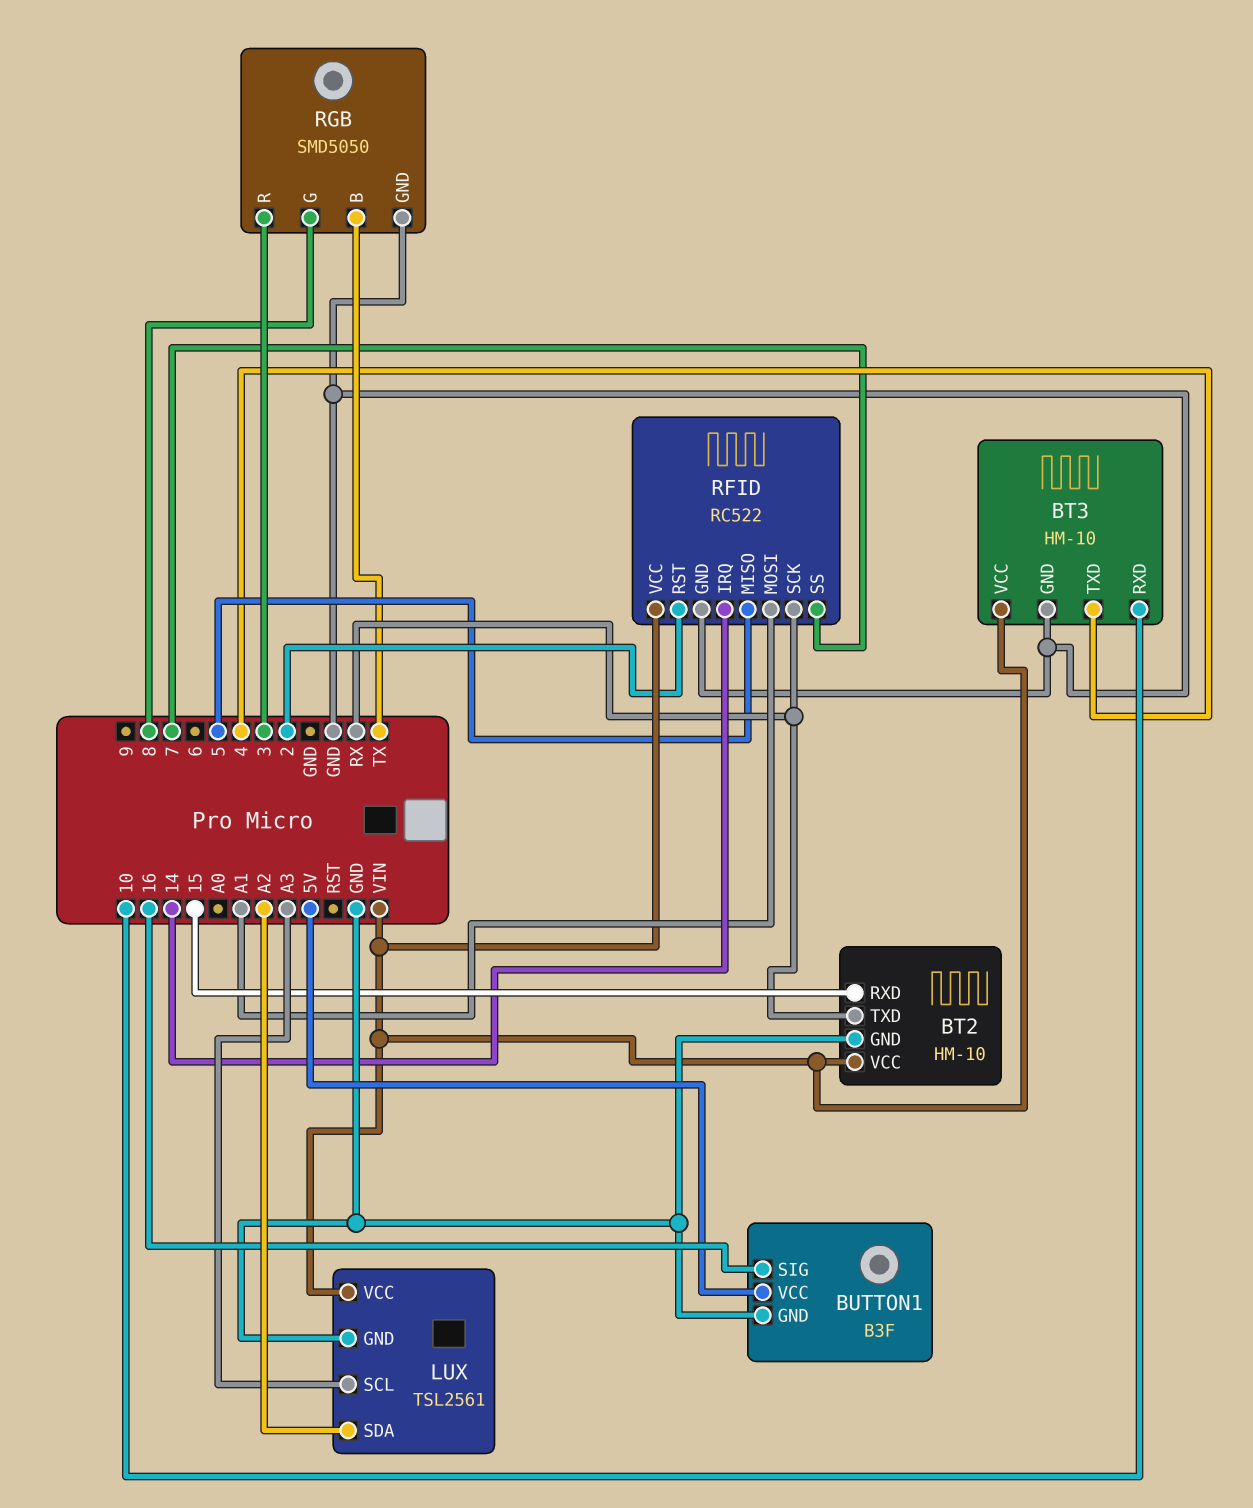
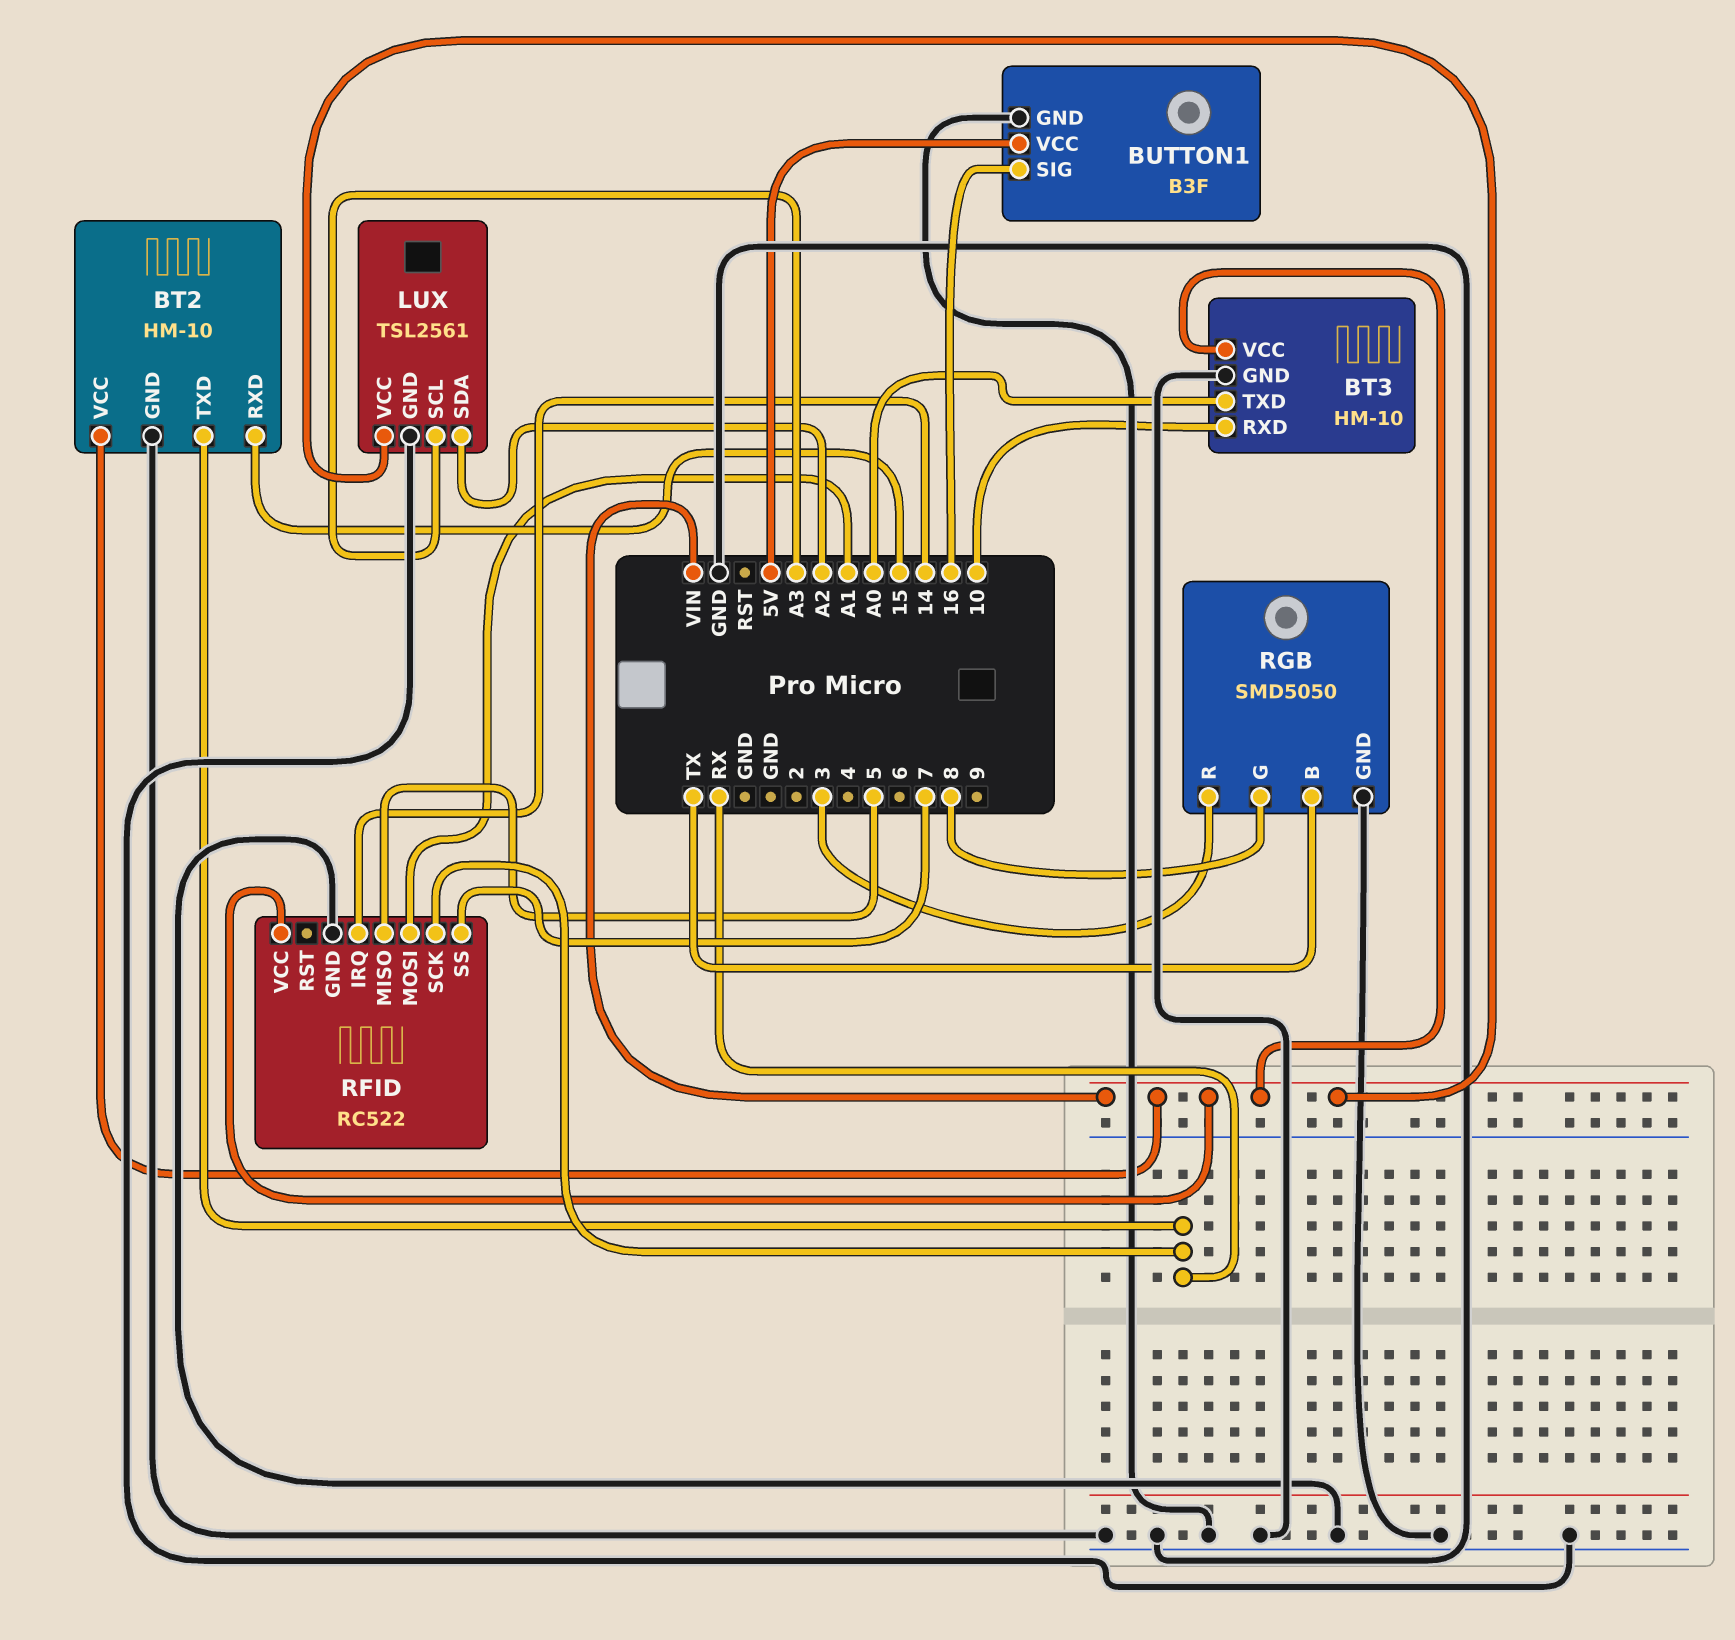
BT3 pin TXD: 4 -> A0
RFID pin RST: 2 -> none

